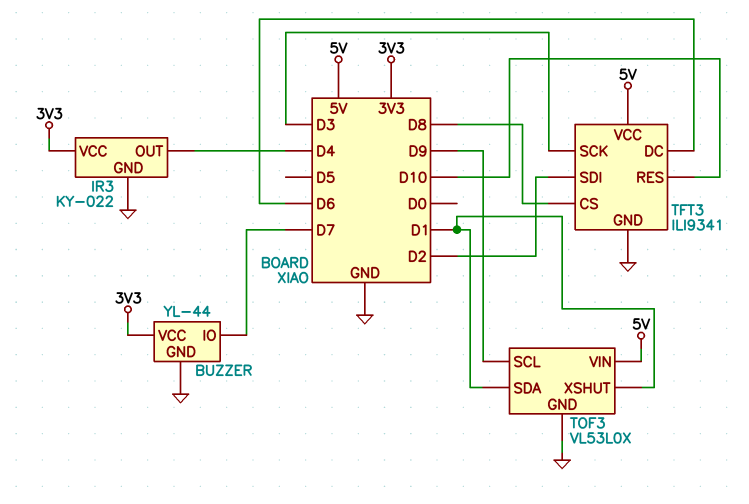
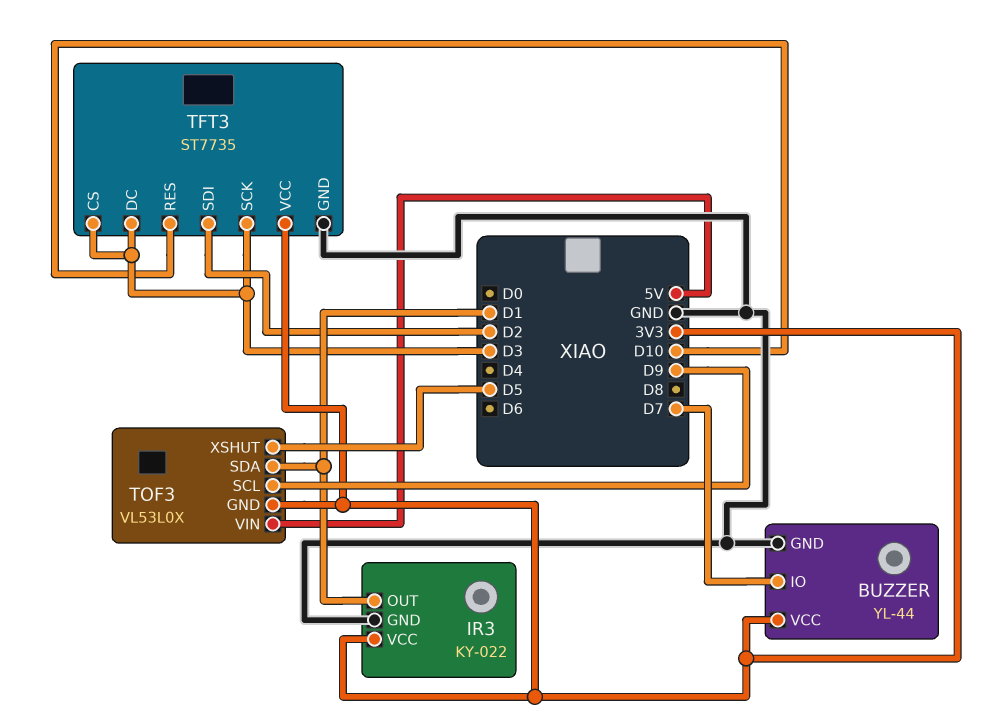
IR3 pin OUT: D4 -> D1
TFT3: ILI9341 -> ST7735
TFT3 pin CS: D8 -> D3
TFT3 pin DC: D6 -> D3
TFT3 pin VCC: 5V -> 3V3
TOF3 pin GND: GND -> 3V3
TOF3 pin XSHUT: D1 -> D5

